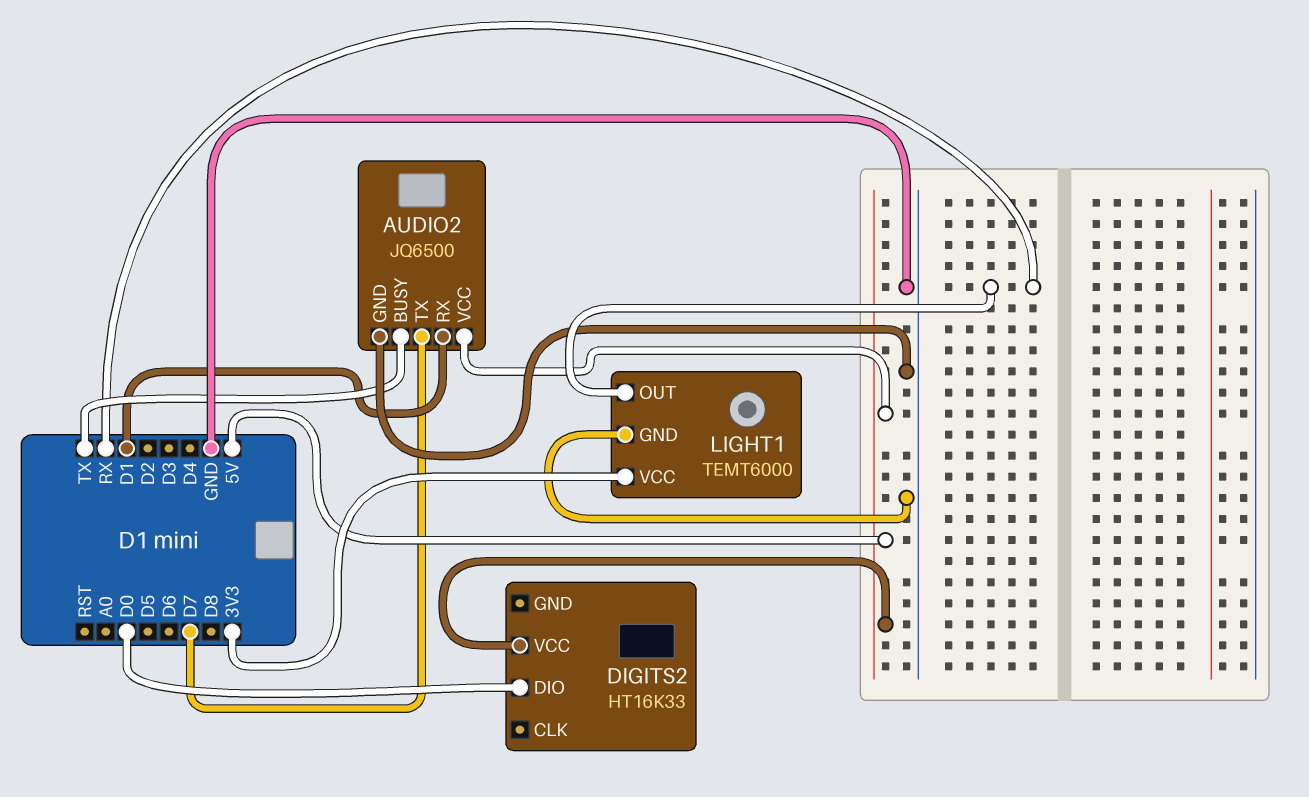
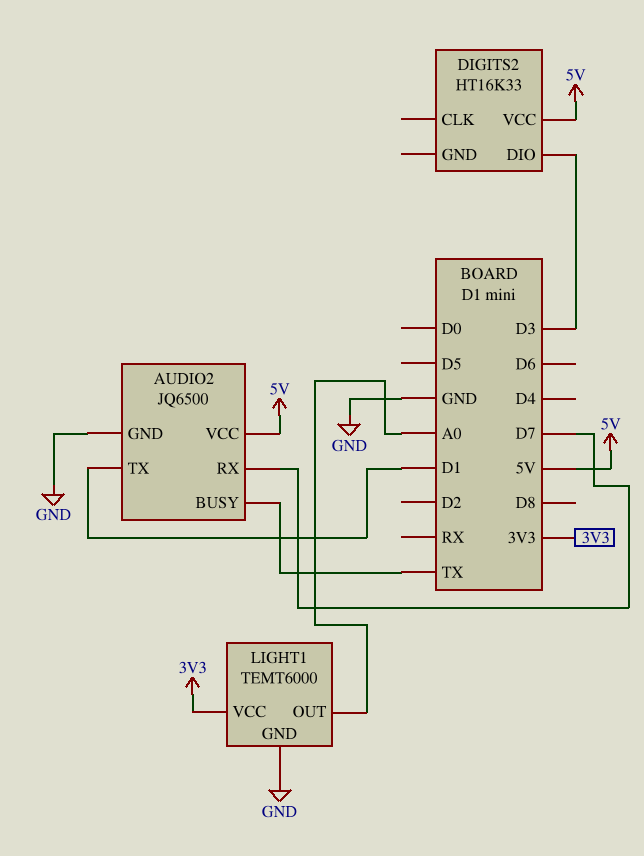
AUDIO2 pin RX: D1 -> D7
AUDIO2 pin TX: D7 -> D1
DIGITS2 pin DIO: D0 -> D3
LIGHT1 pin OUT: RX -> A0

